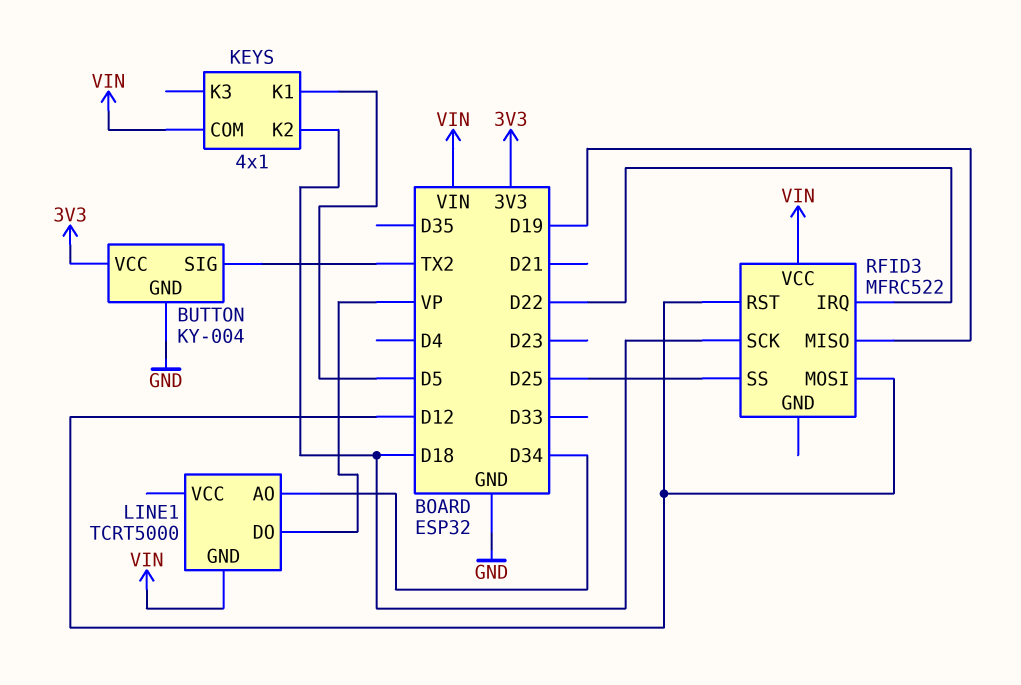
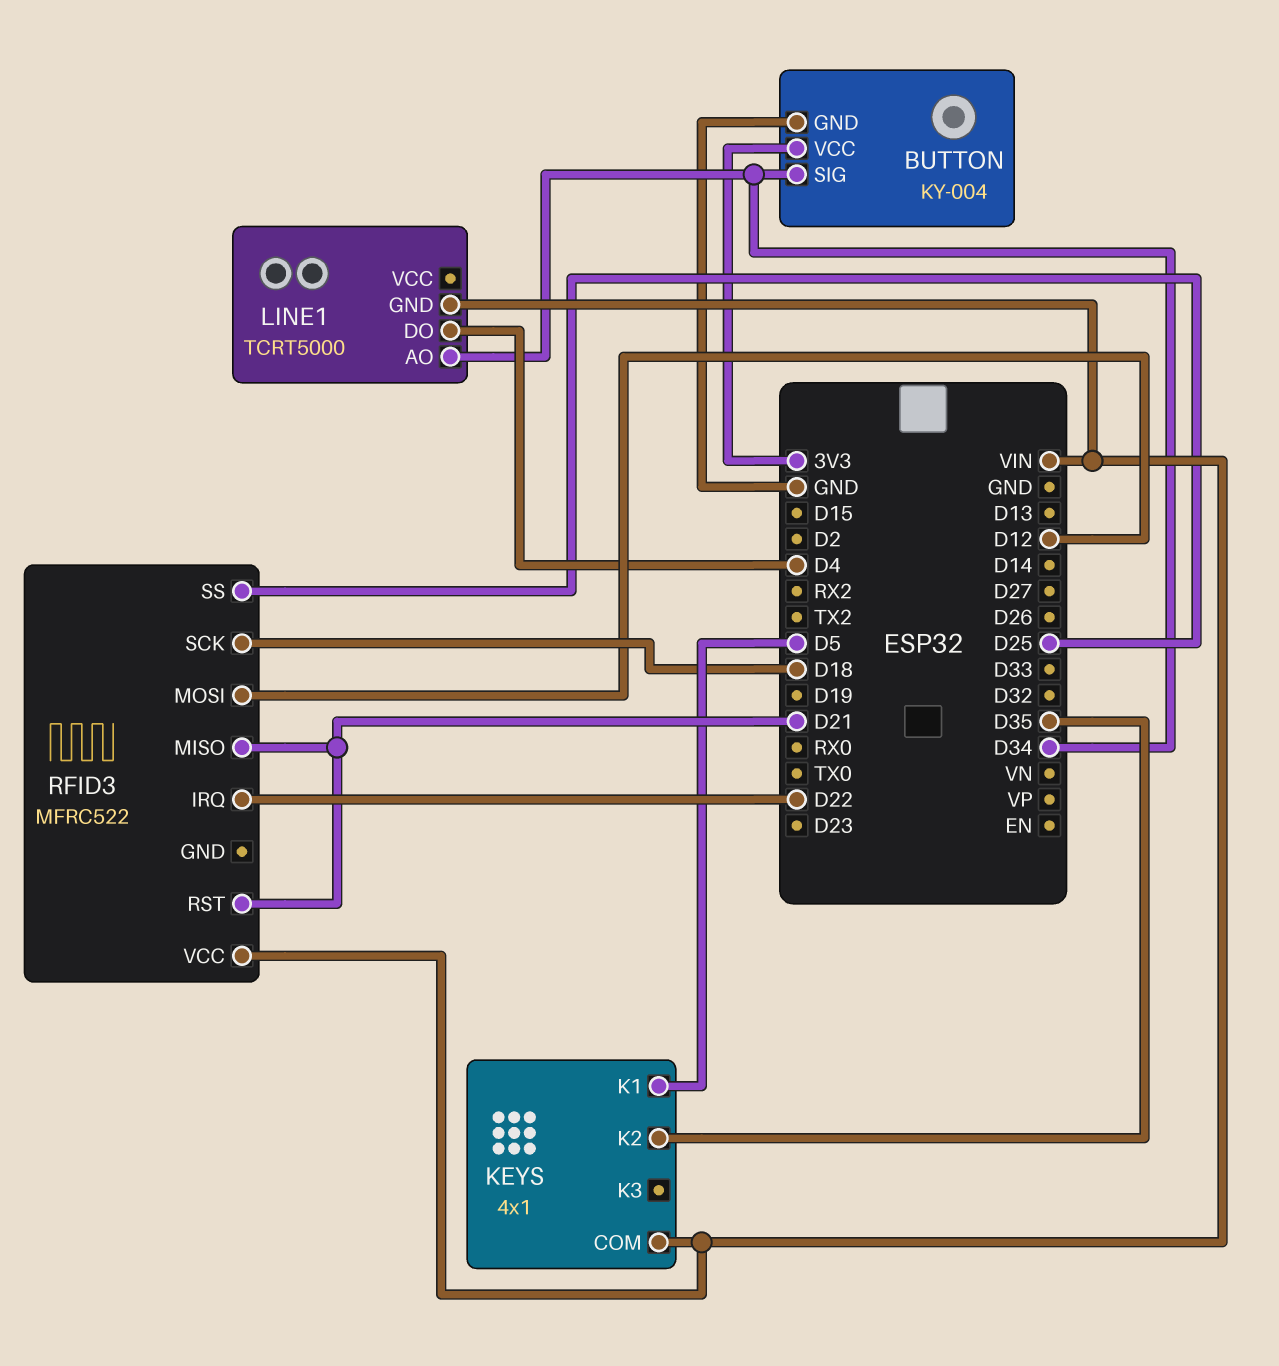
BUTTON pin SIG: TX2 -> D34
KEYS pin K2: D18 -> D35
LINE1 pin DO: VP -> D4
RFID3 pin MISO: D19 -> D21
RFID3 pin RST: D12 -> D21

